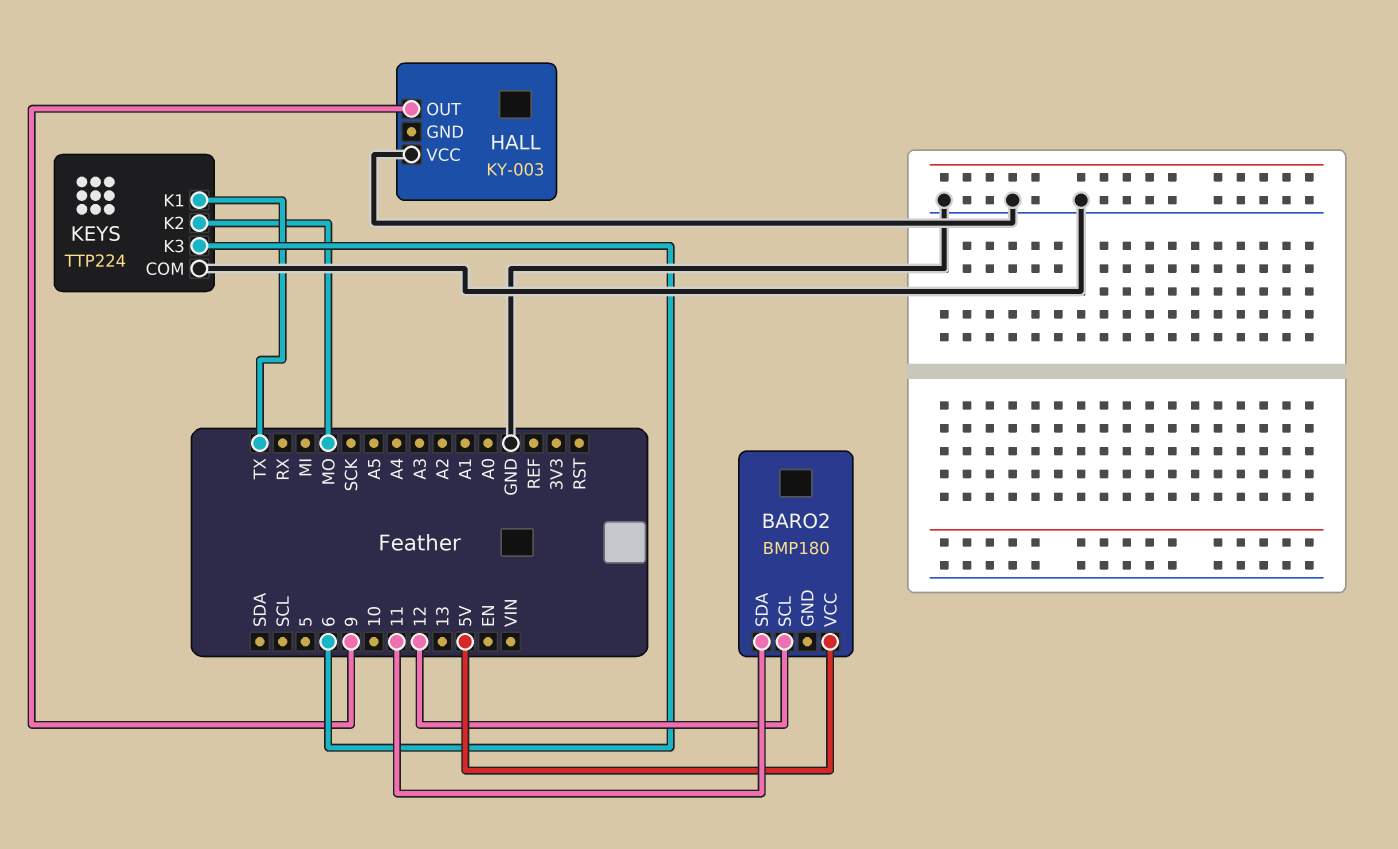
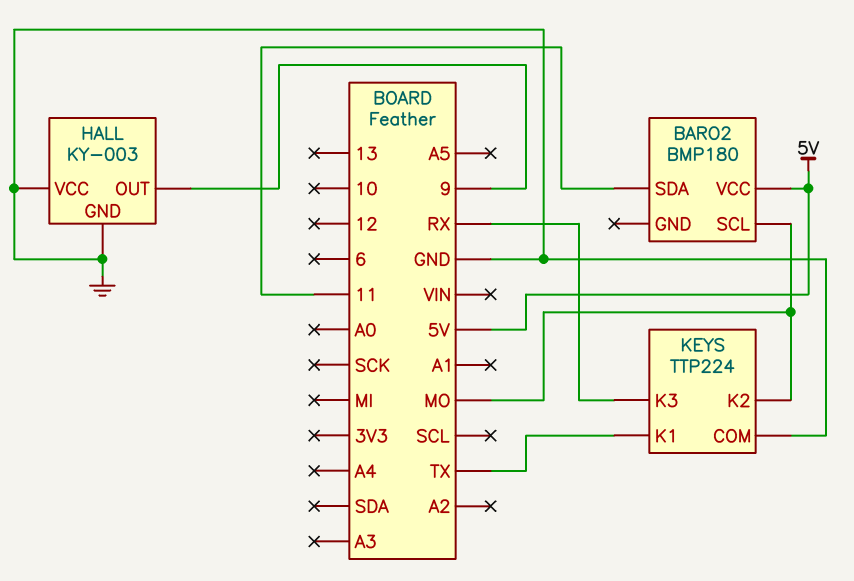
BARO2 pin SCL: 12 -> MO
HALL pin GND: none -> GND
KEYS pin K3: 6 -> RX

